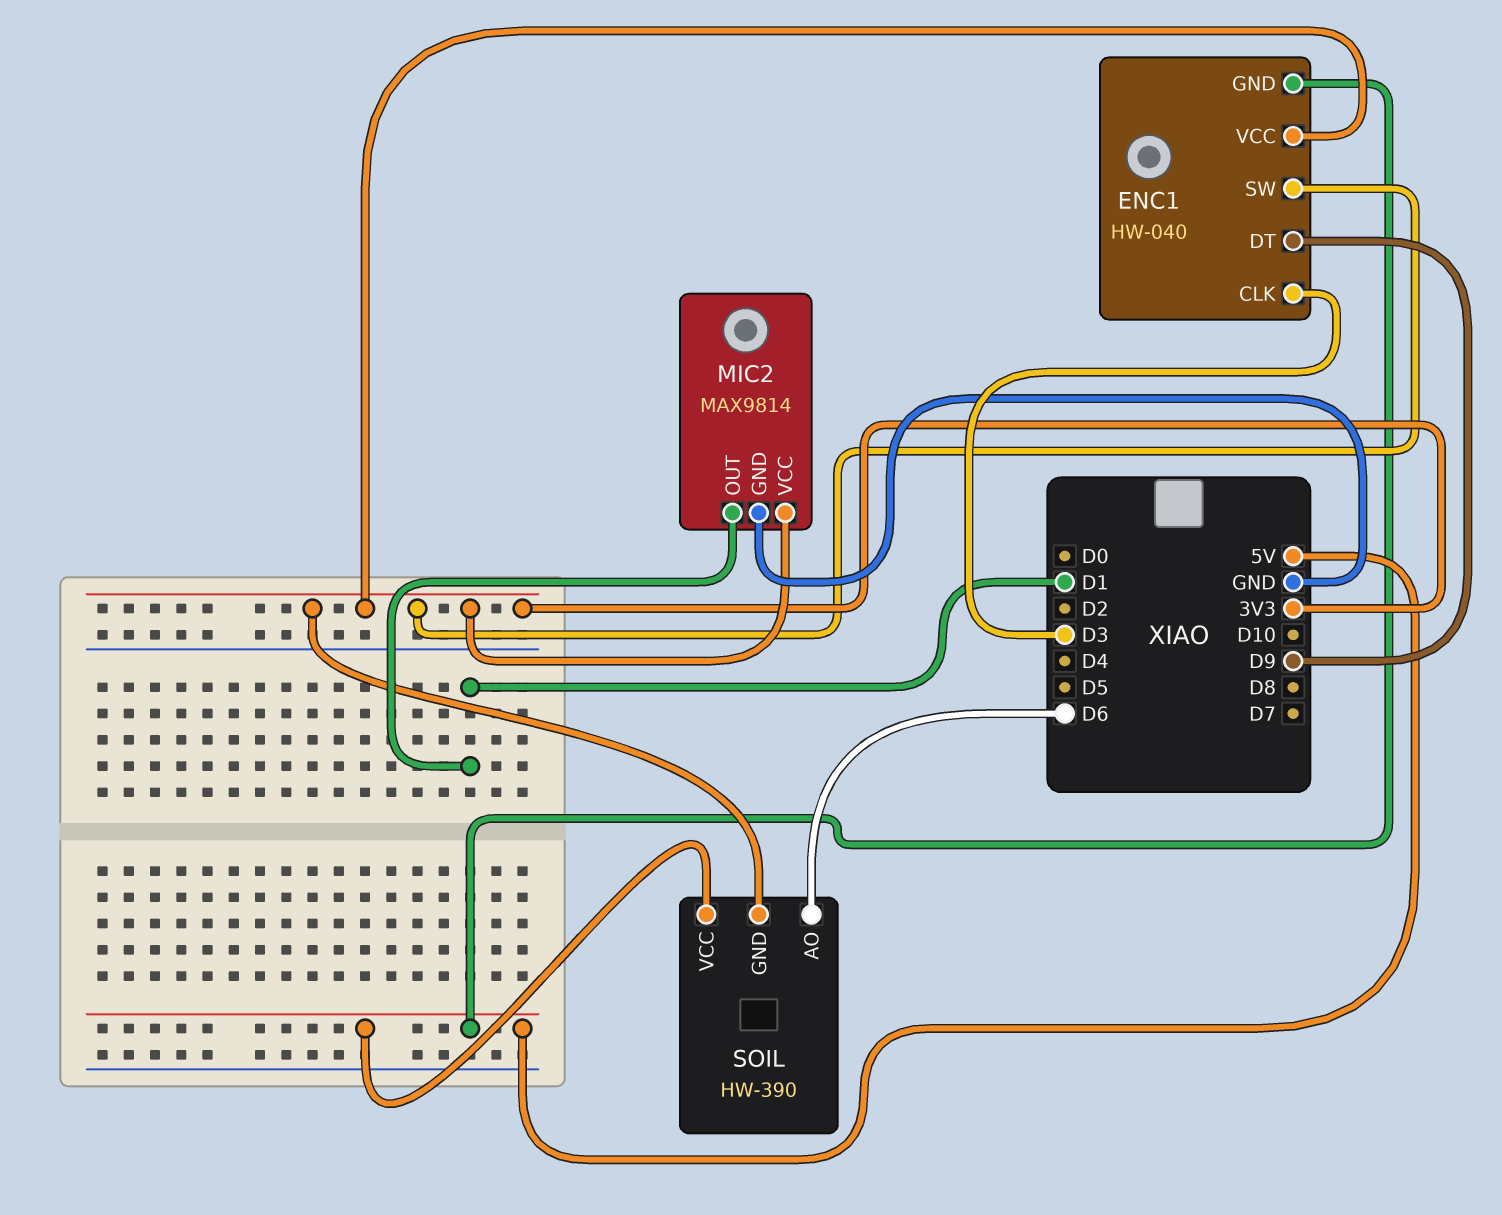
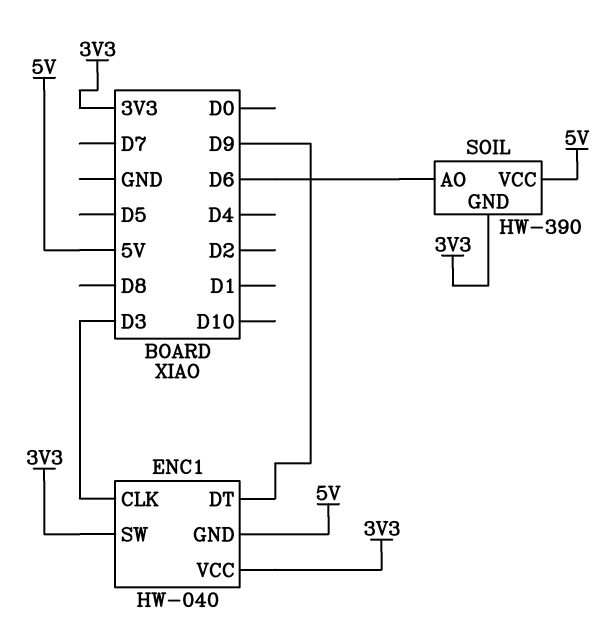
MIC2: MAX9814 -> none
MIC2 pin GND: GND -> none
MIC2 pin OUT: D1 -> none
MIC2 pin VCC: 3V3 -> none

